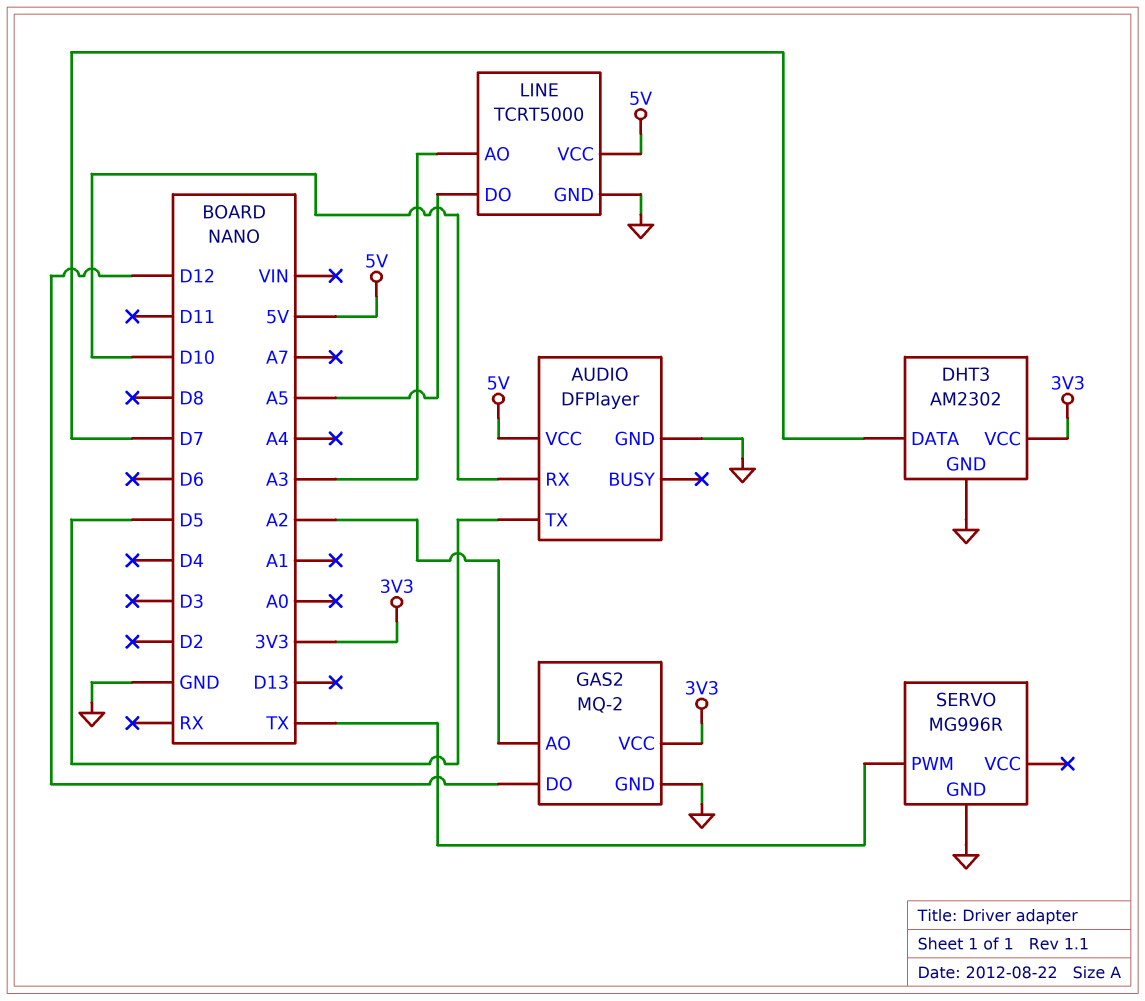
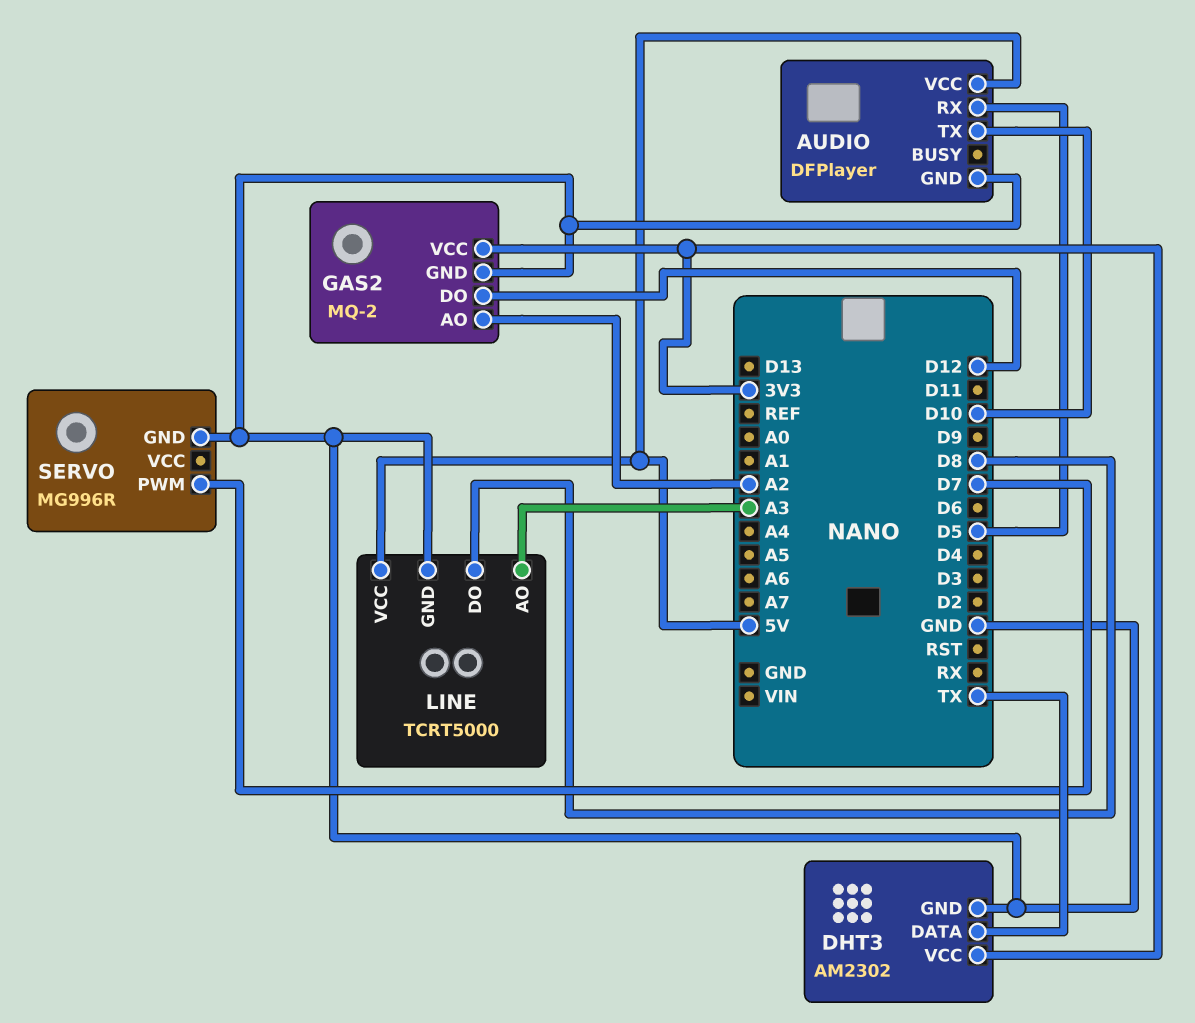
AUDIO pin RX: D10 -> D5
AUDIO pin TX: D5 -> D10
DHT3 pin DATA: D7 -> TX
LINE pin DO: A5 -> D8
SERVO pin PWM: TX -> D7

